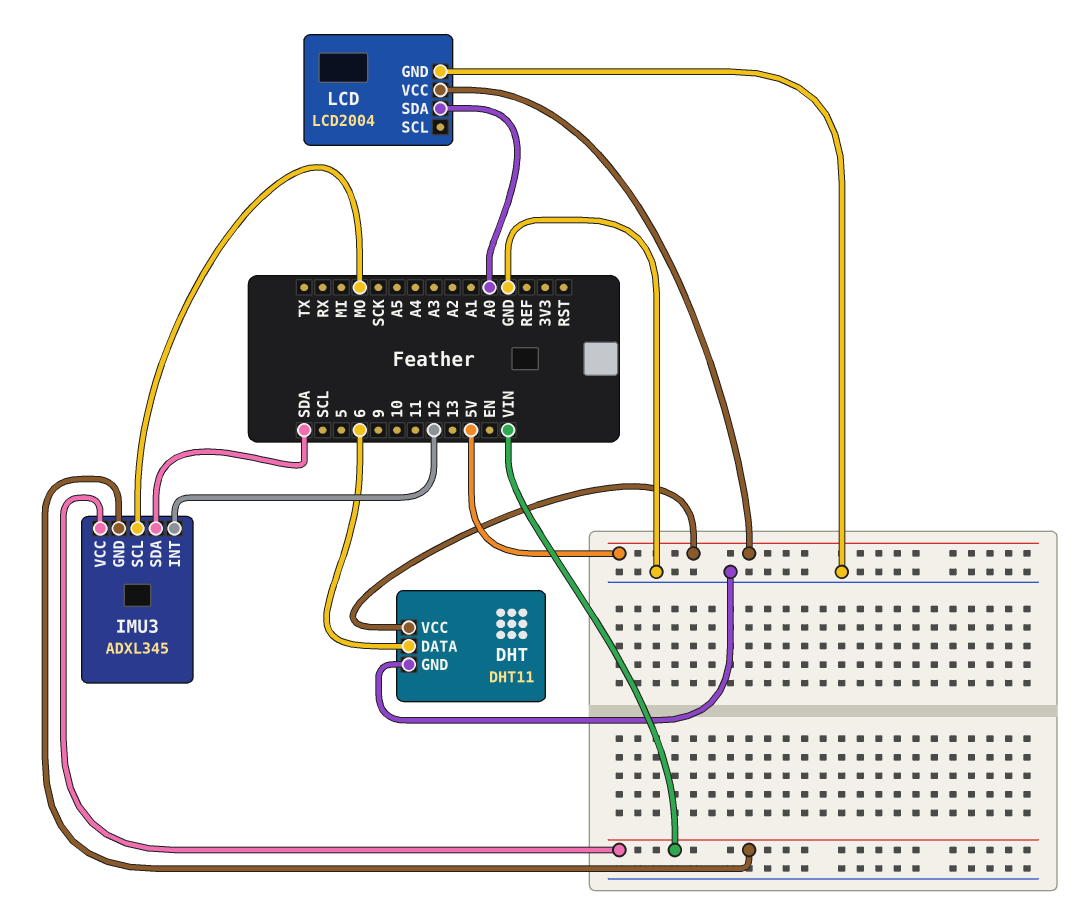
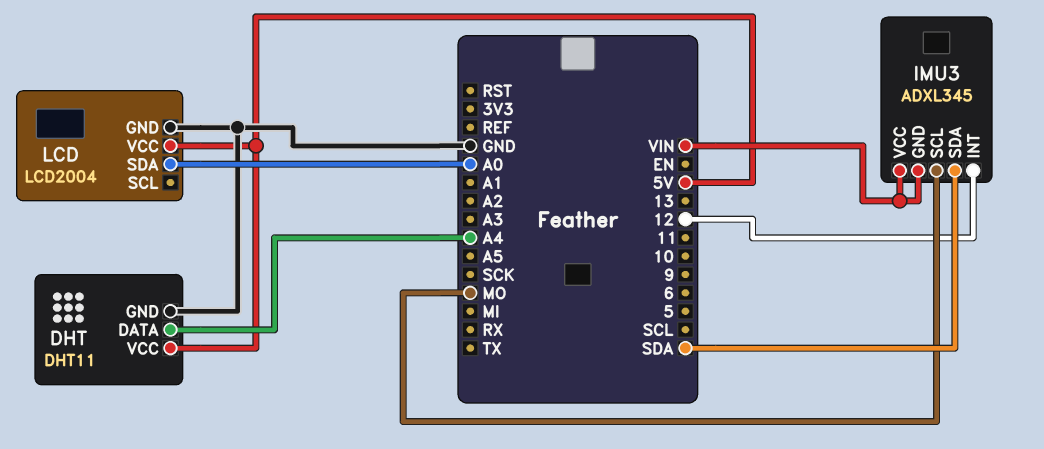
DHT pin DATA: 6 -> A4

